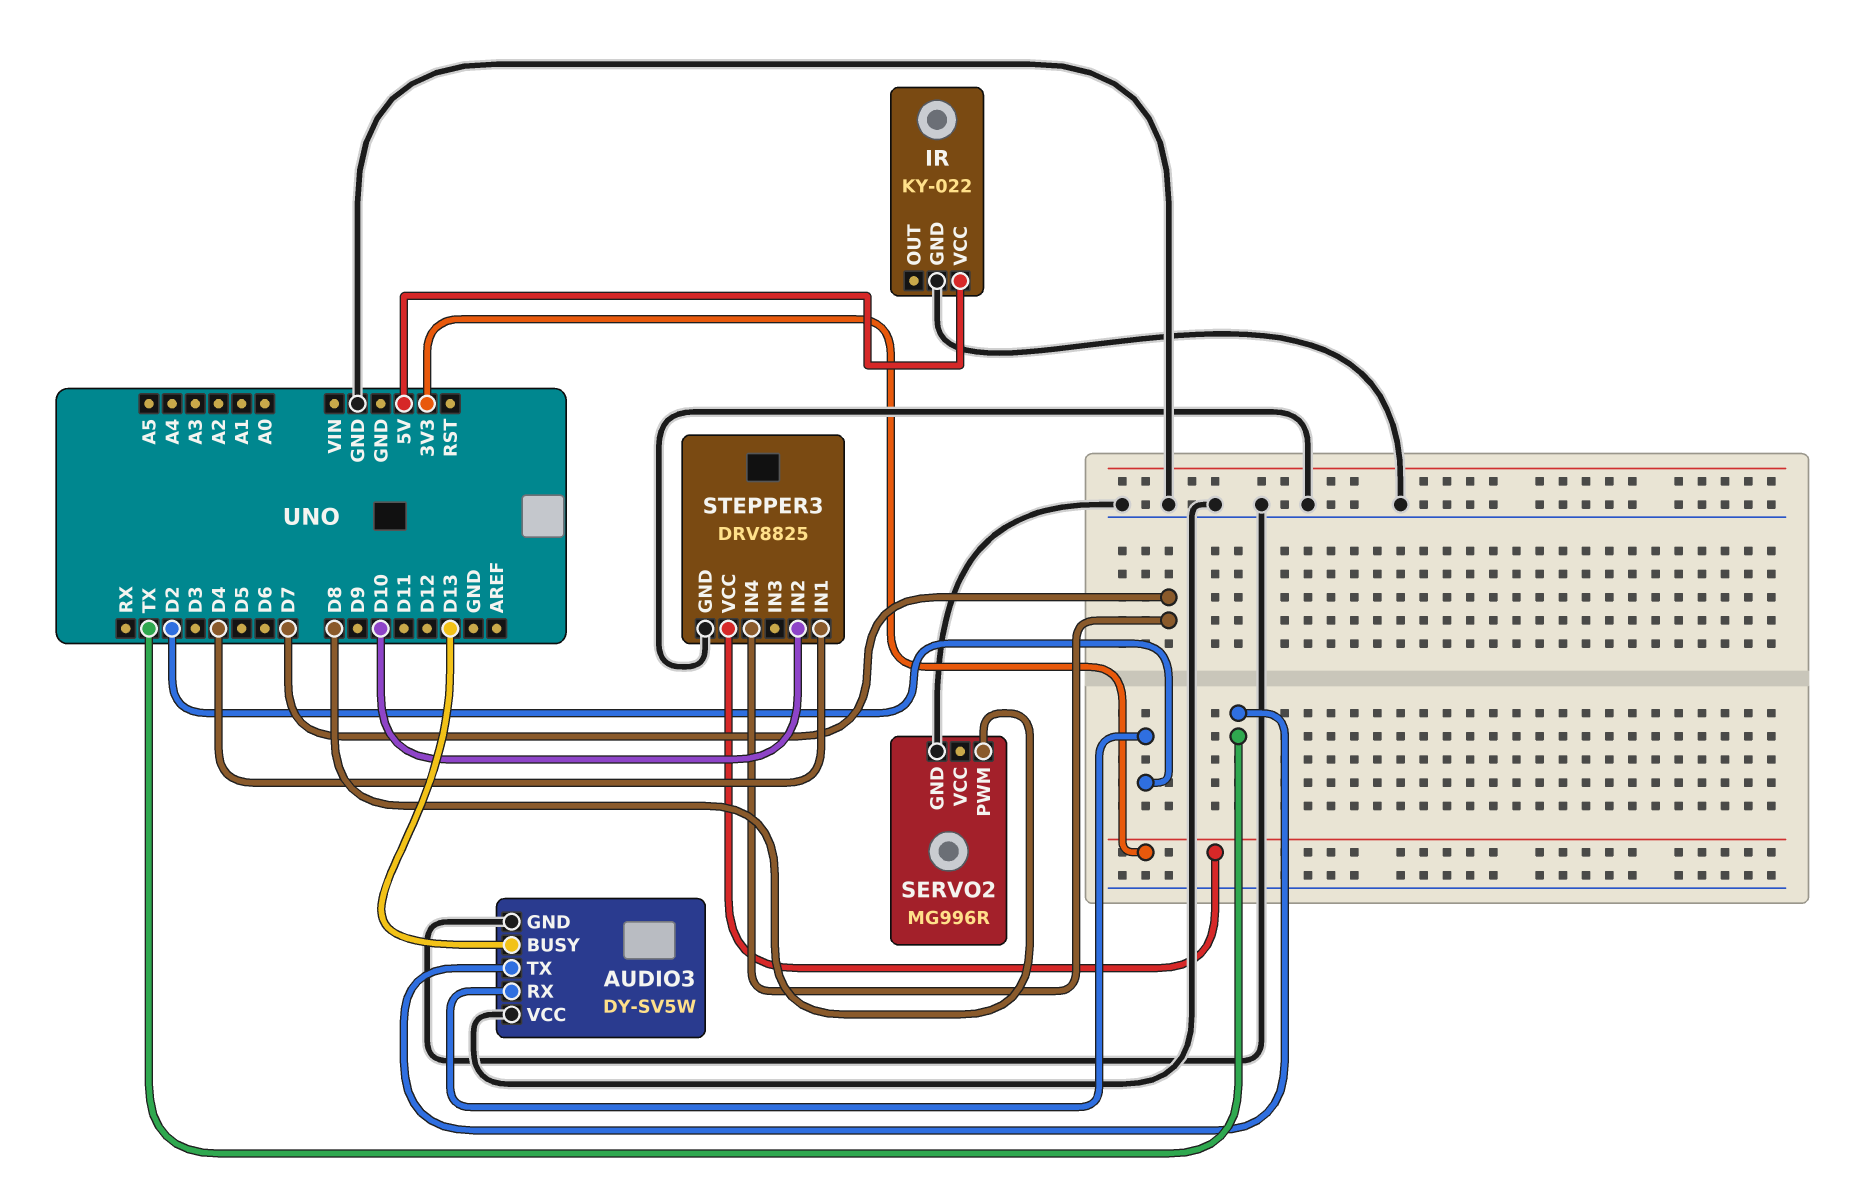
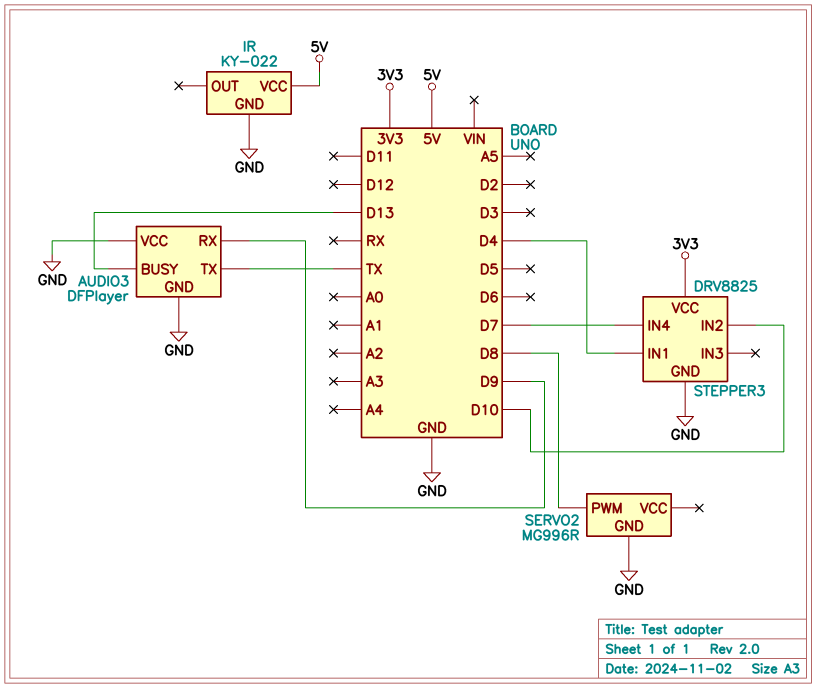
AUDIO3: DY-SV5W -> DFPlayer
AUDIO3 pin RX: D2 -> D9

